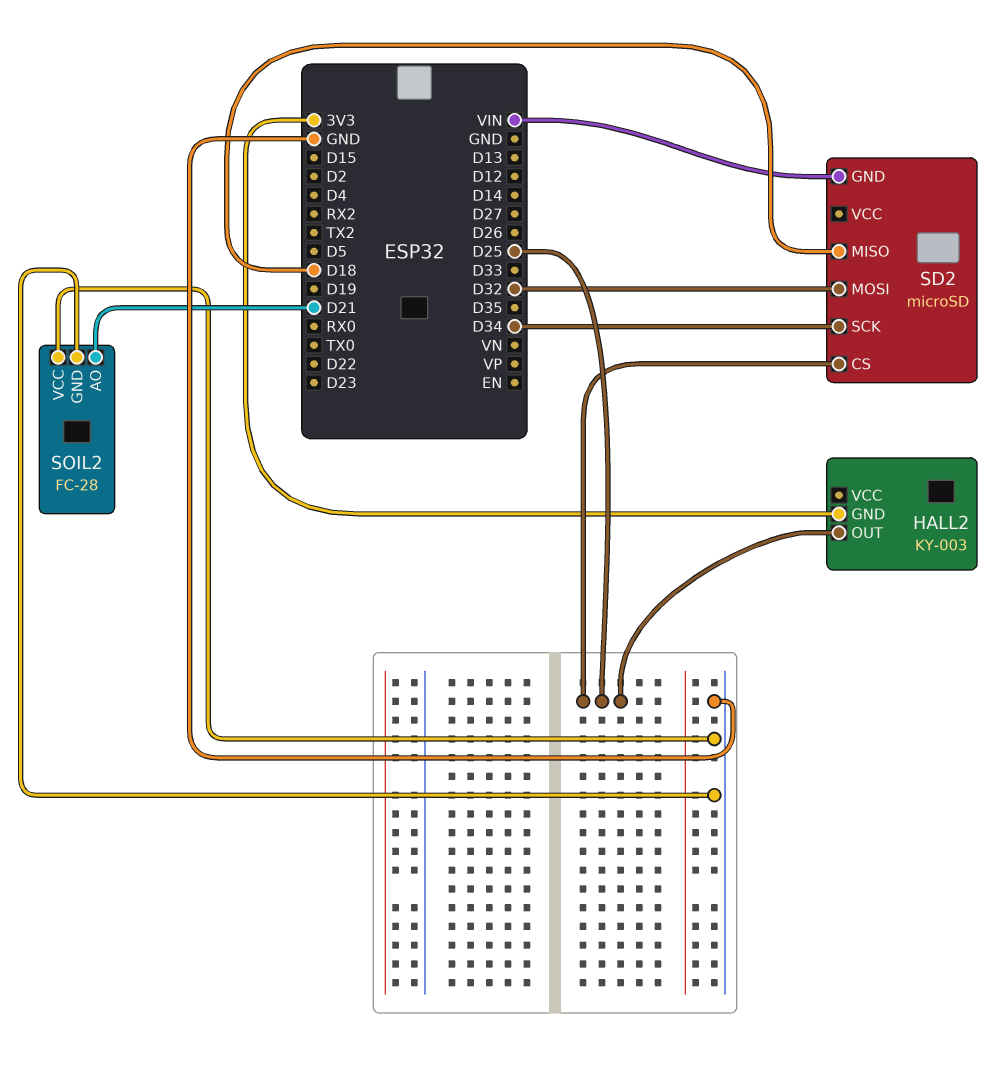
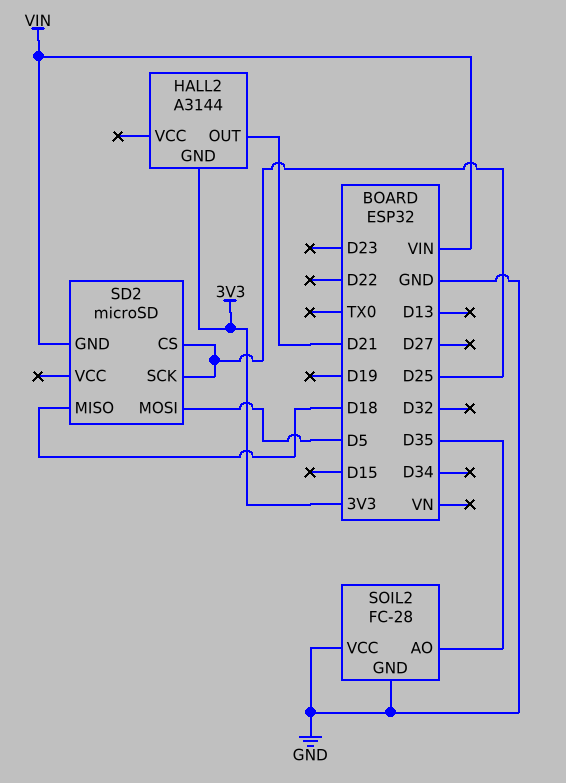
HALL2: KY-003 -> A3144
HALL2 pin OUT: D25 -> D21
SD2 pin MOSI: D32 -> D5
SD2 pin SCK: D34 -> D25
SOIL2 pin AO: D21 -> D35

